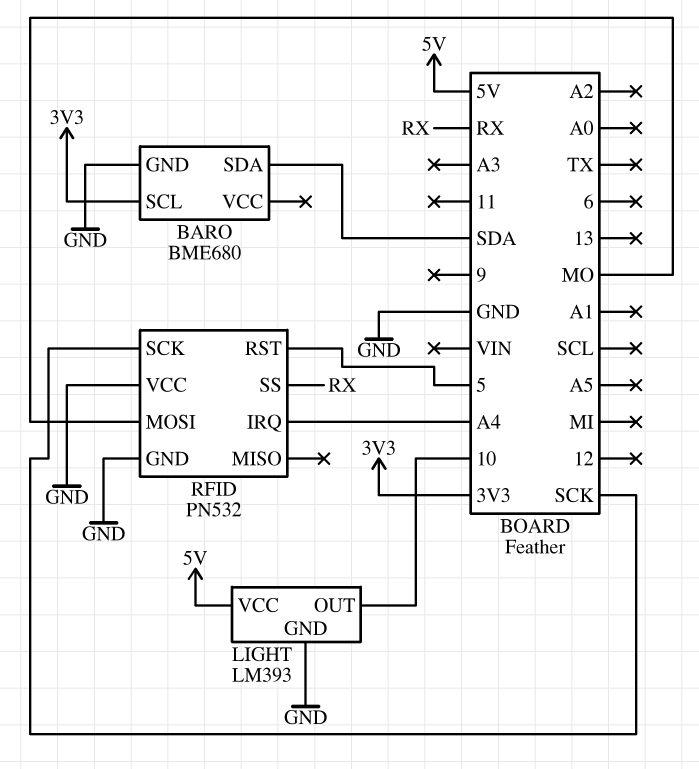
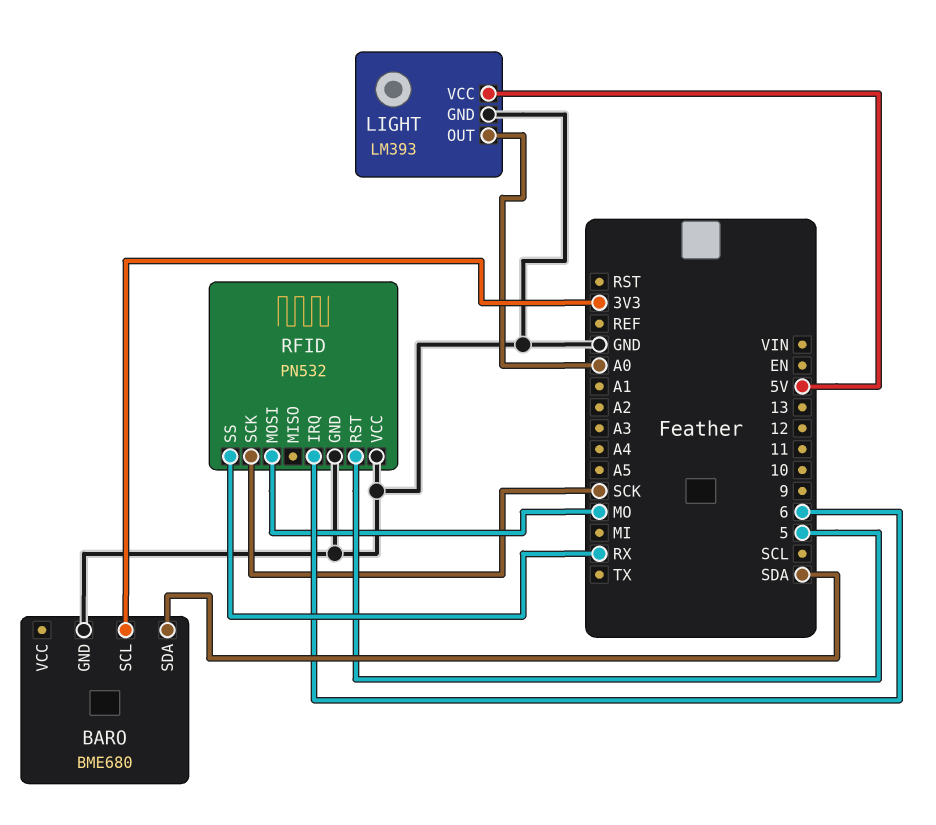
LIGHT pin OUT: 10 -> A0
RFID pin IRQ: A4 -> 6

